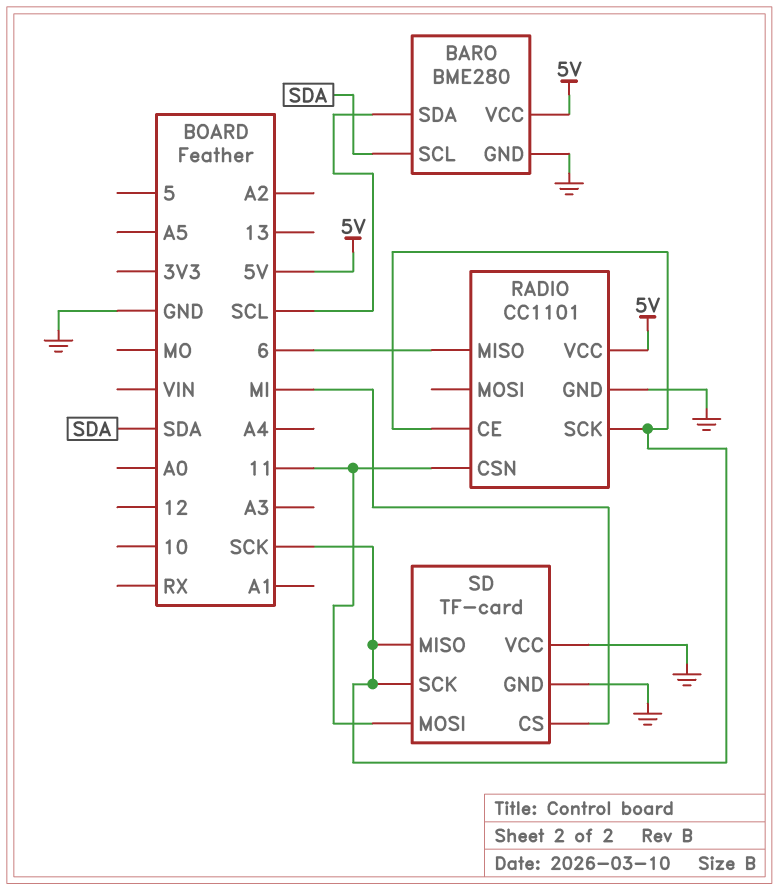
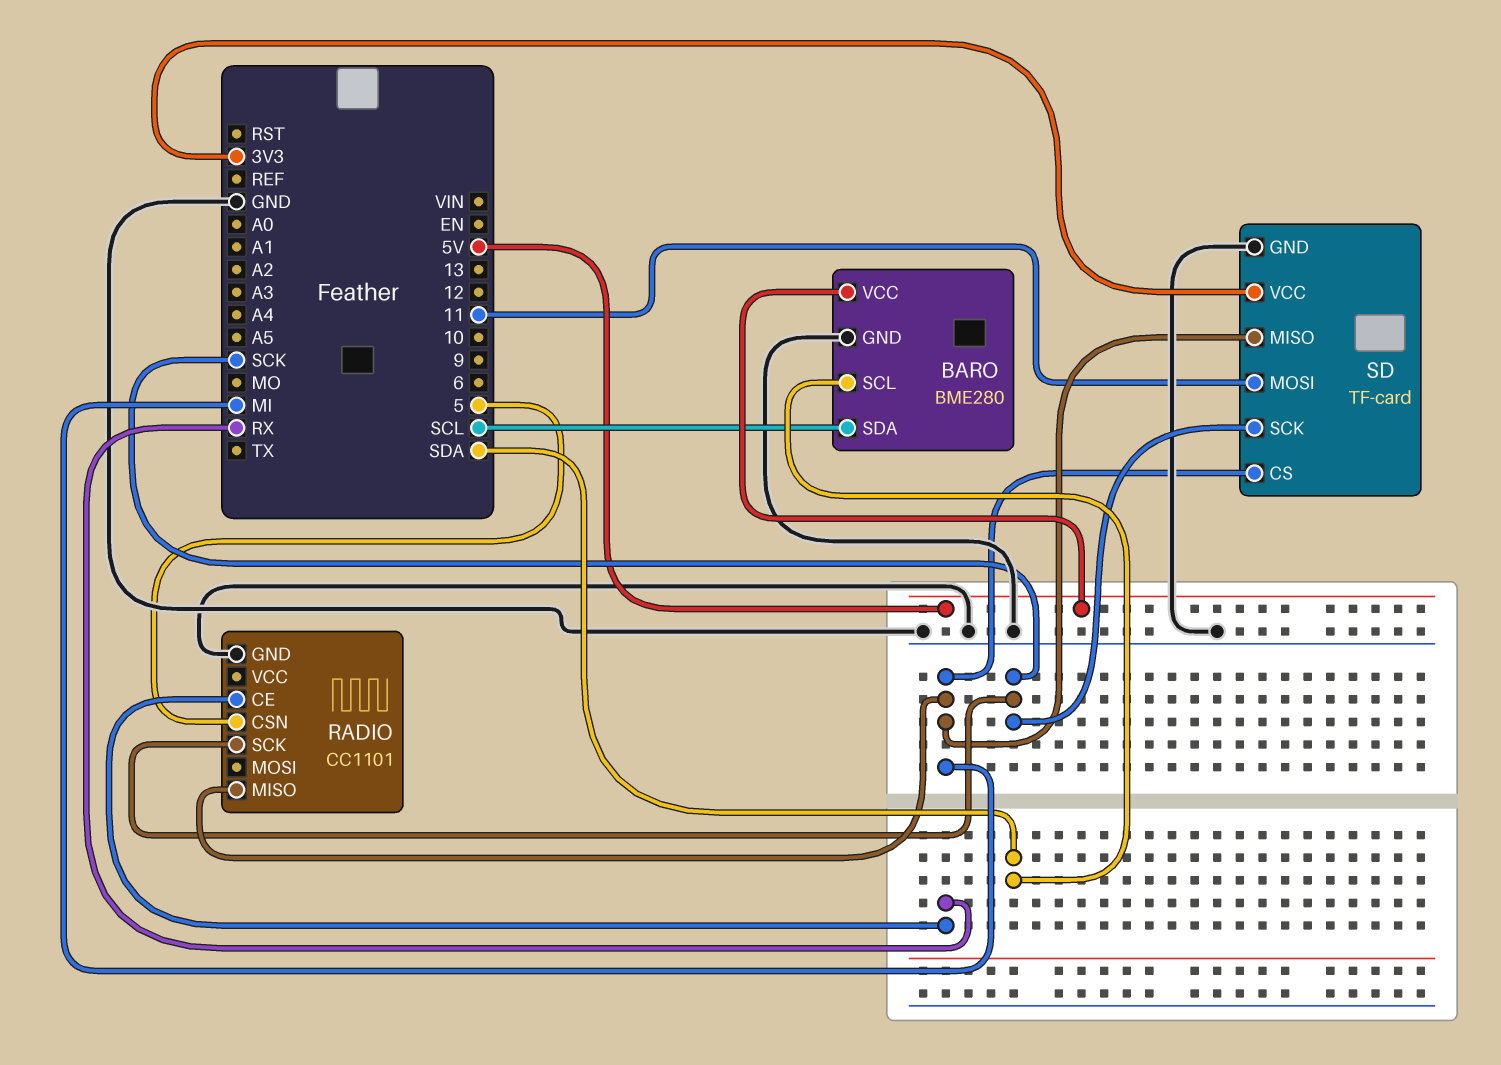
RADIO pin CE: SCK -> RX
RADIO pin CSN: 11 -> 5
RADIO pin MISO: 6 -> MI
RADIO pin VCC: 5V -> none
SD pin MISO: SCK -> MI
SD pin VCC: GND -> 3V3

